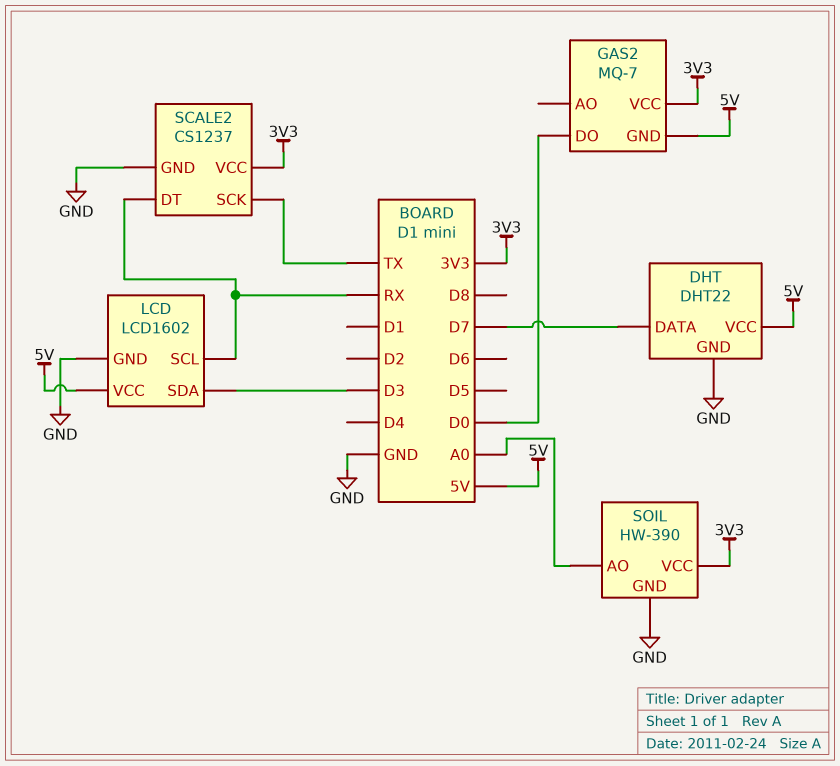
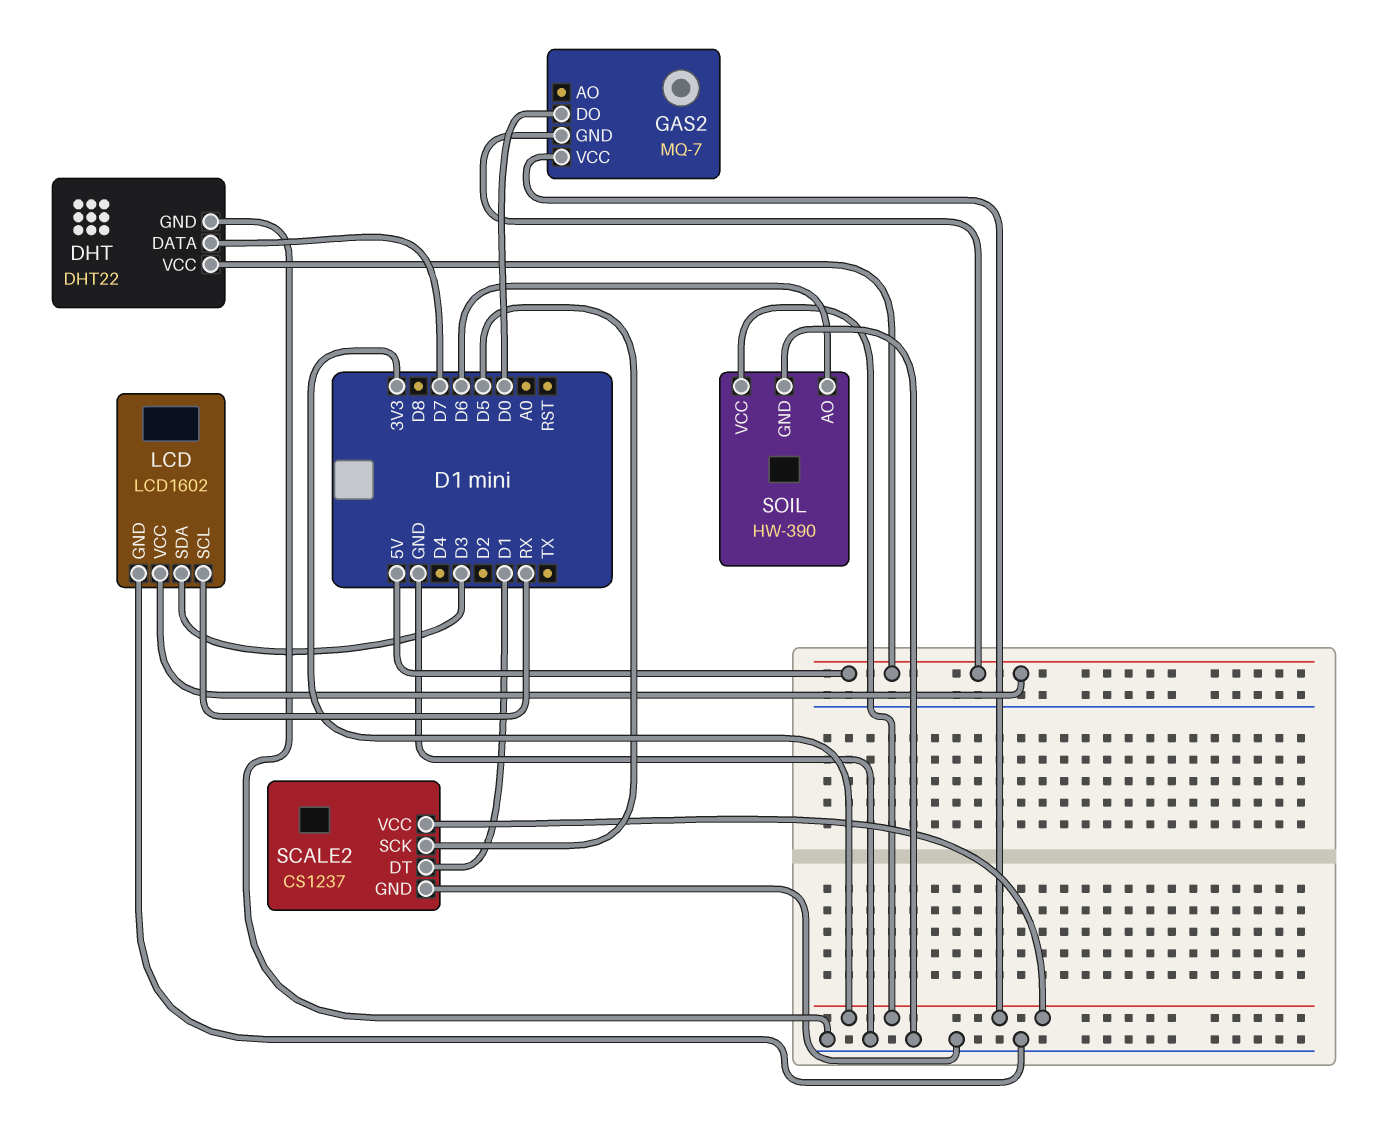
SCALE2 pin DT: RX -> D1
SCALE2 pin SCK: TX -> D5
SOIL pin AO: A0 -> D6

